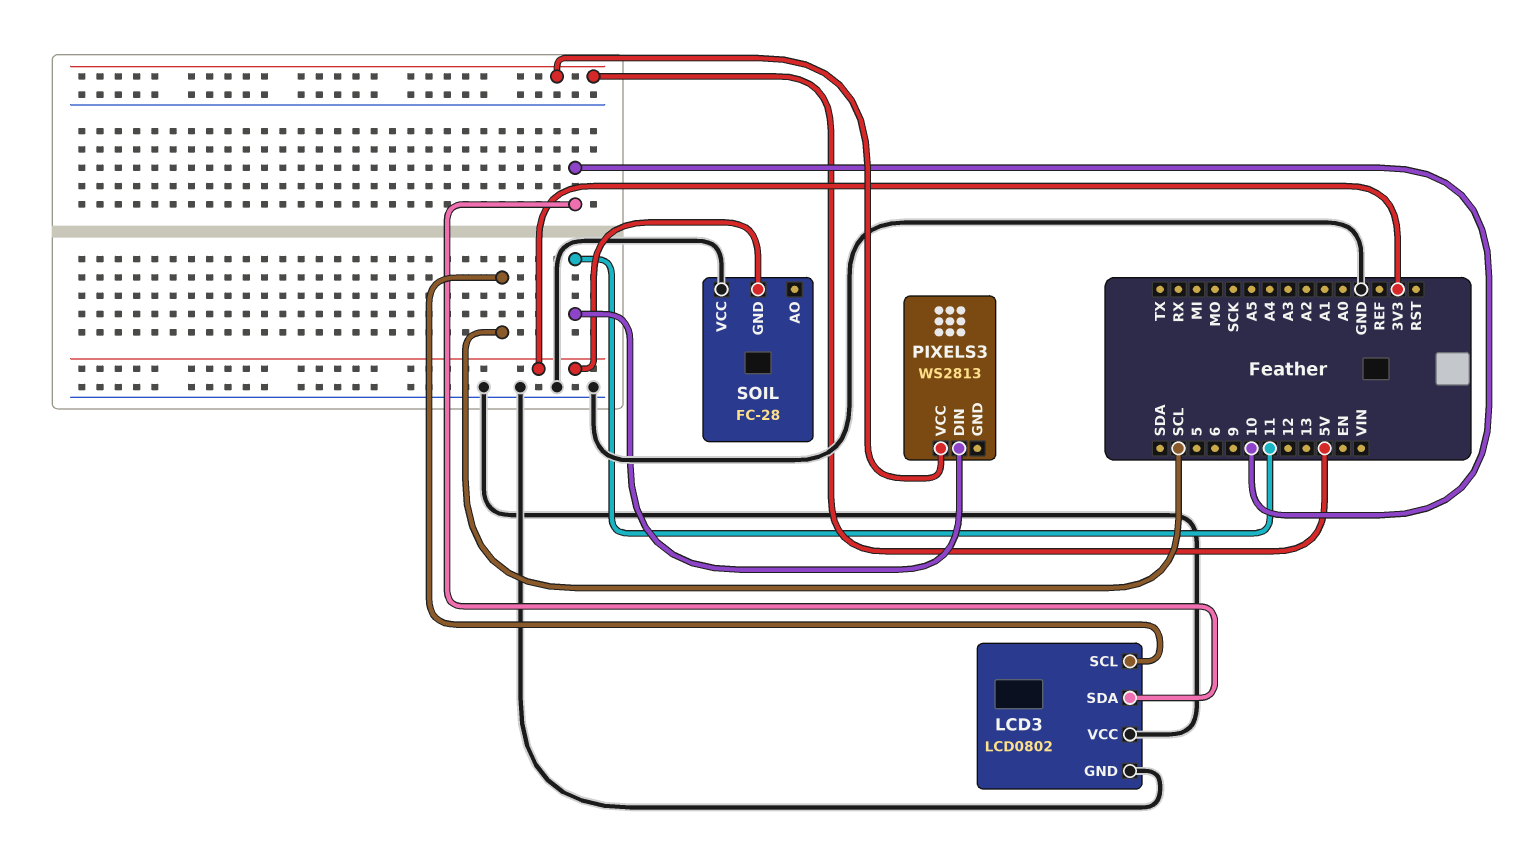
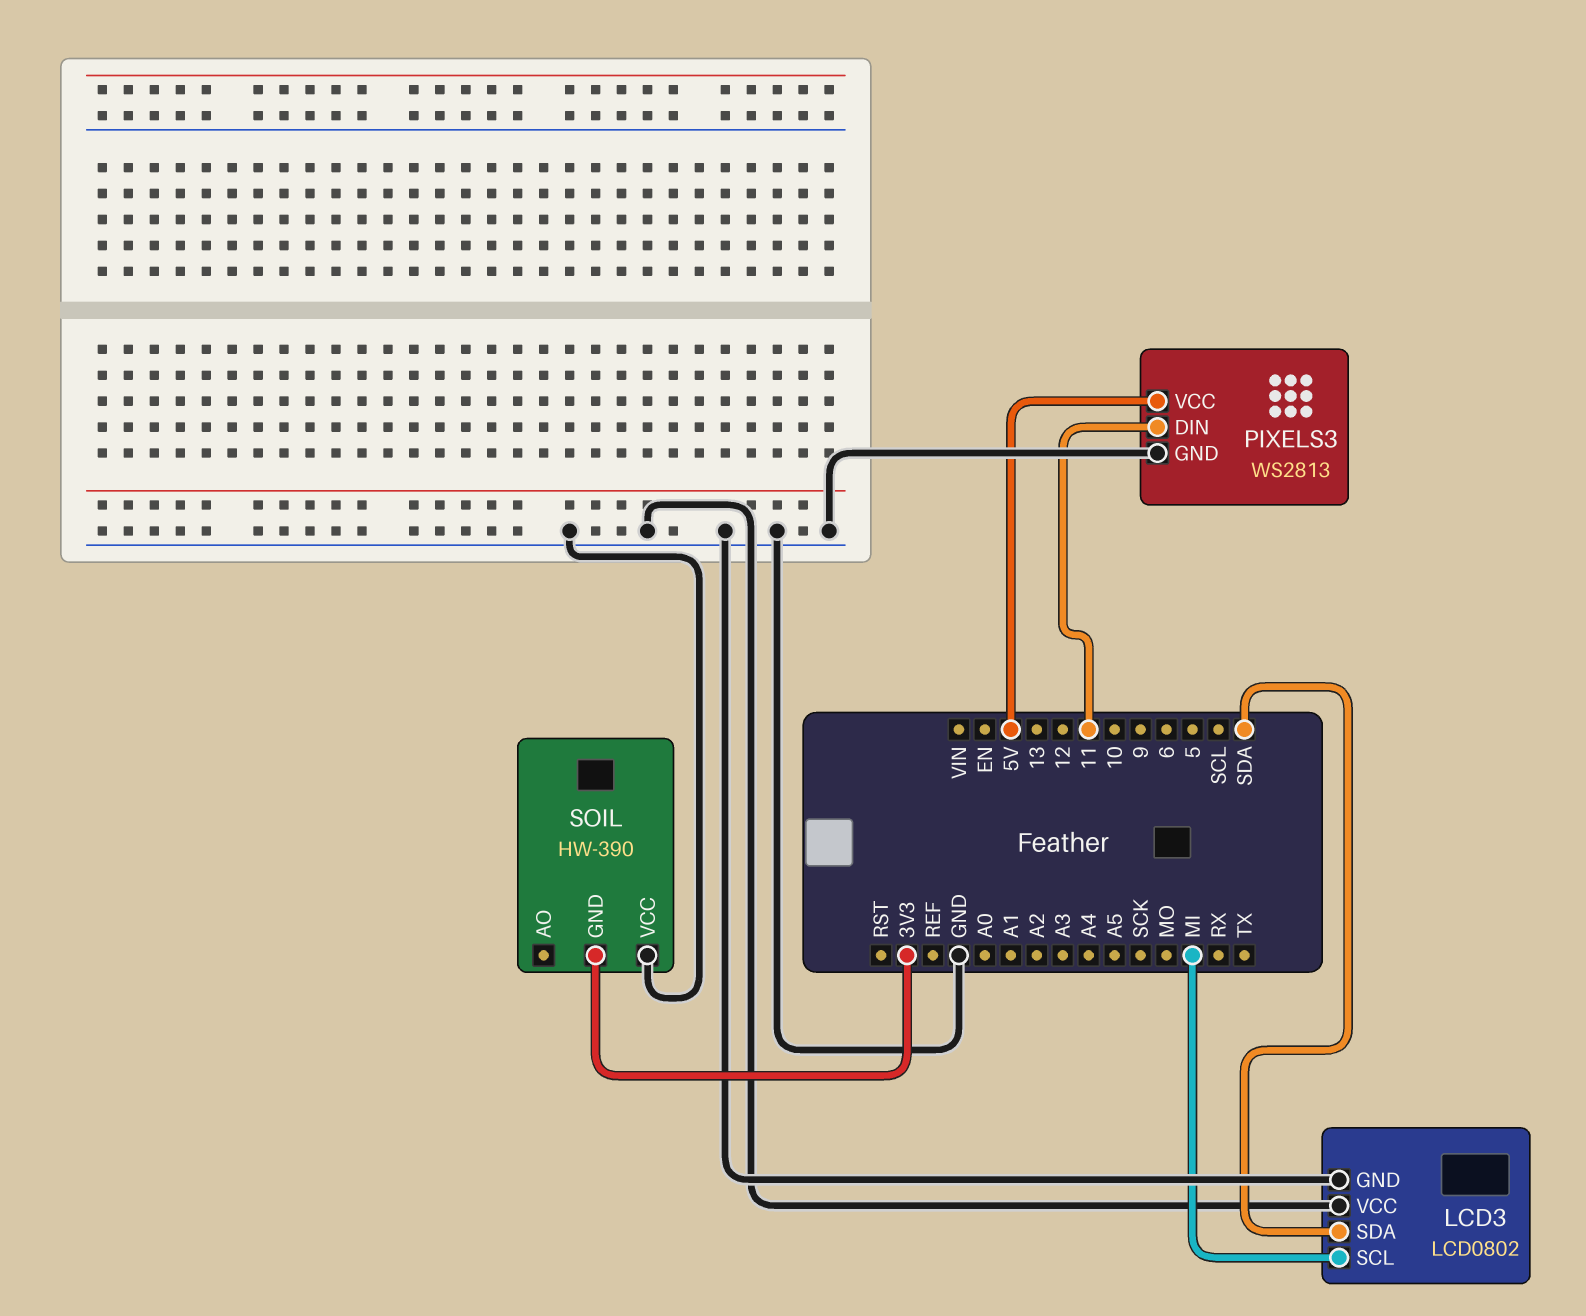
LCD3 pin SCL: SCL -> MI
LCD3 pin SDA: 10 -> SDA
PIXELS3 pin GND: none -> GND
SOIL: FC-28 -> HW-390

